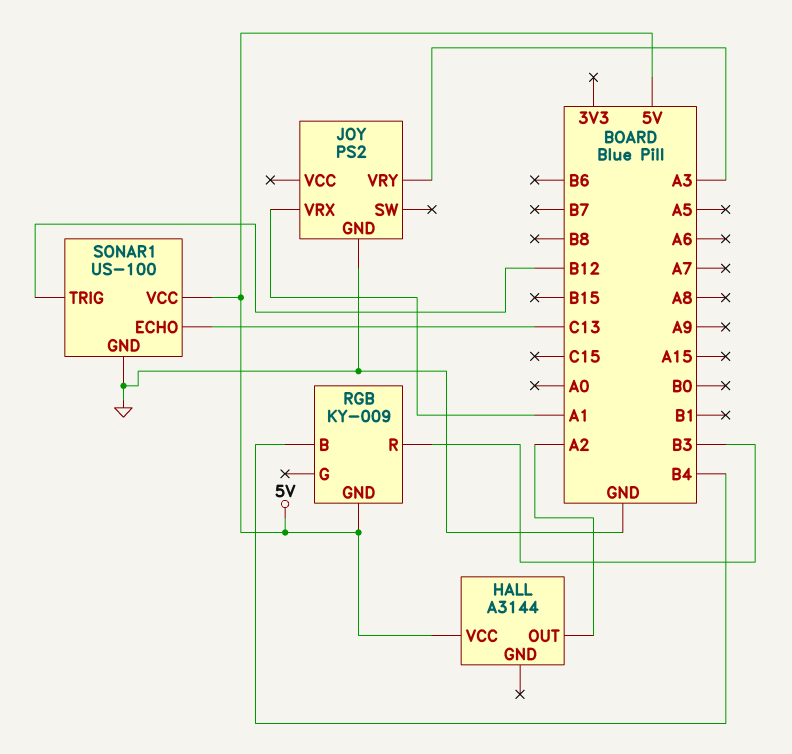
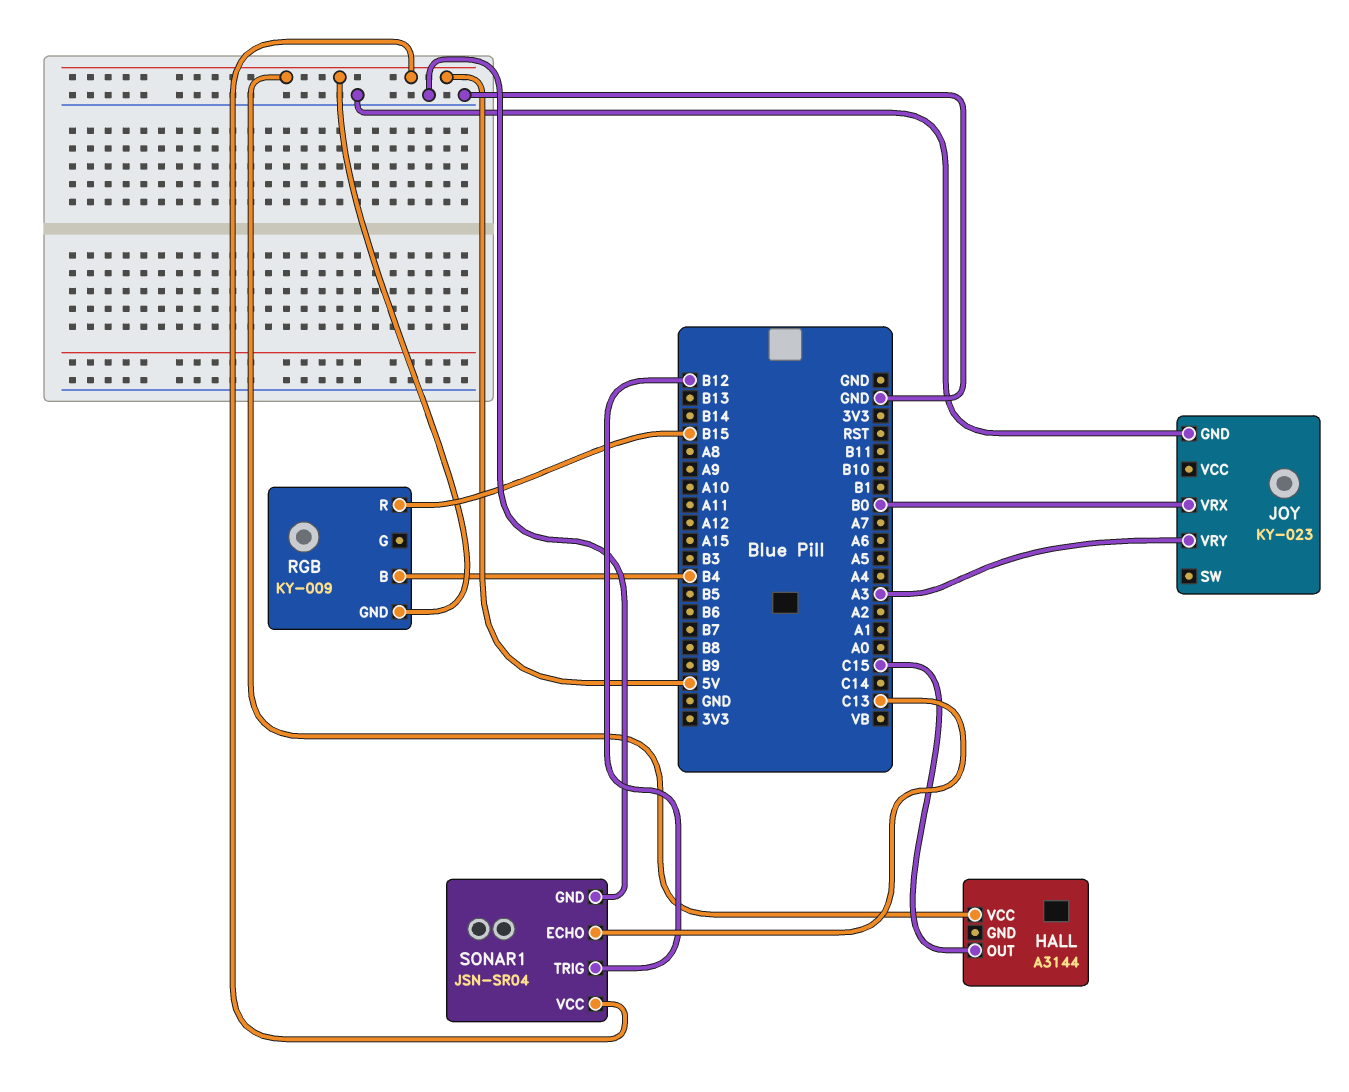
HALL pin OUT: A2 -> C15
JOY: PS2 -> KY-023
JOY pin VRX: A1 -> B0
RGB pin R: B3 -> B15
SONAR1: US-100 -> JSN-SR04

